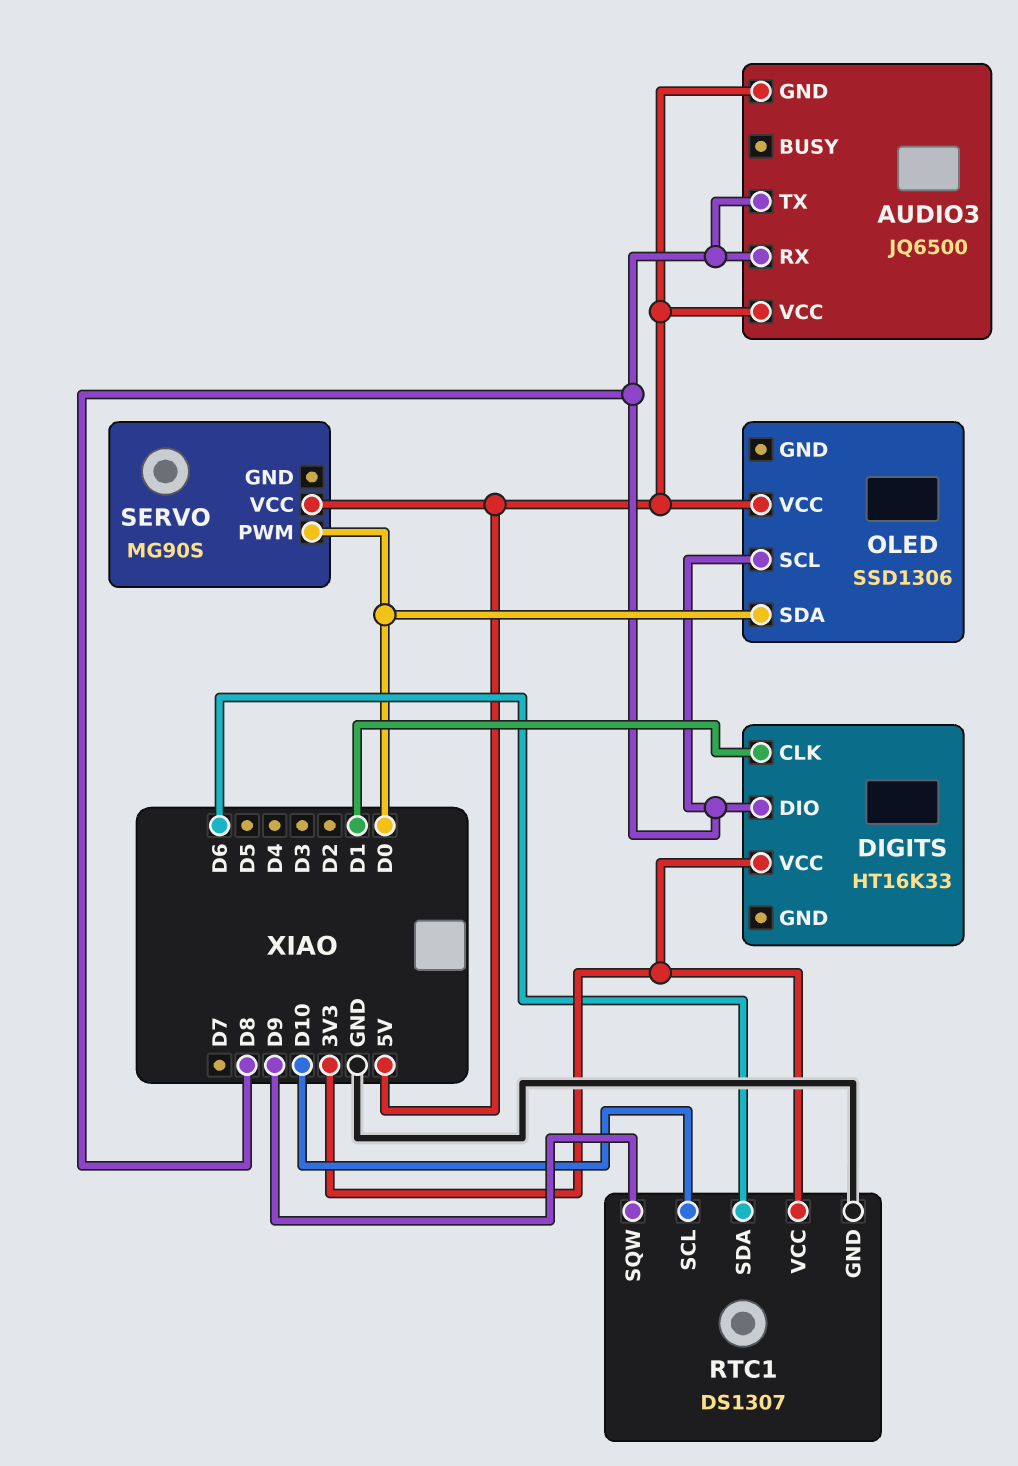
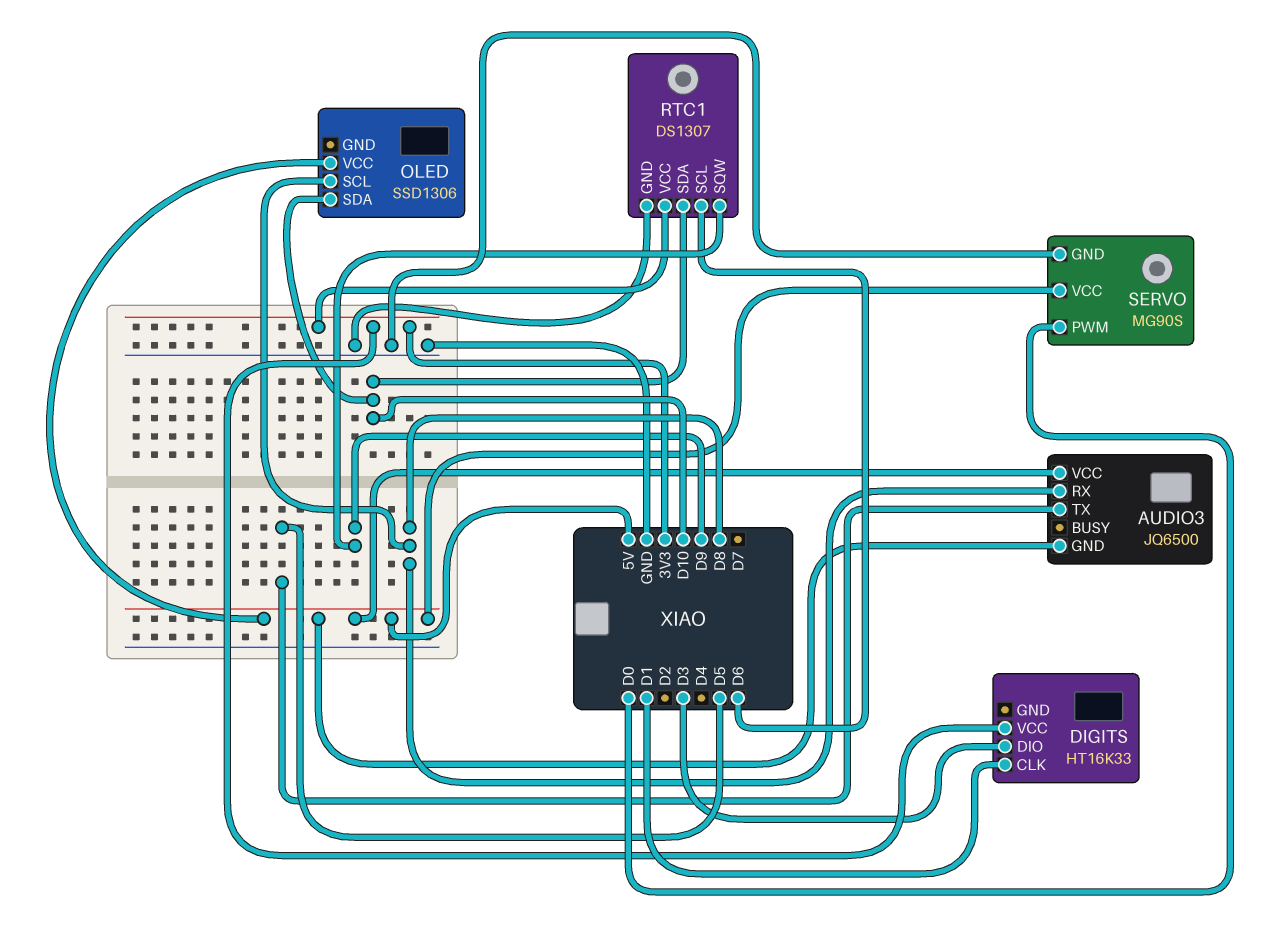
AUDIO3 pin TX: D8 -> D5
DIGITS pin DIO: D8 -> D3
OLED pin SDA: D0 -> D10
RTC1 pin SCL: D10 -> D6
RTC1 pin SDA: D6 -> D10
SERVO pin GND: none -> GND

